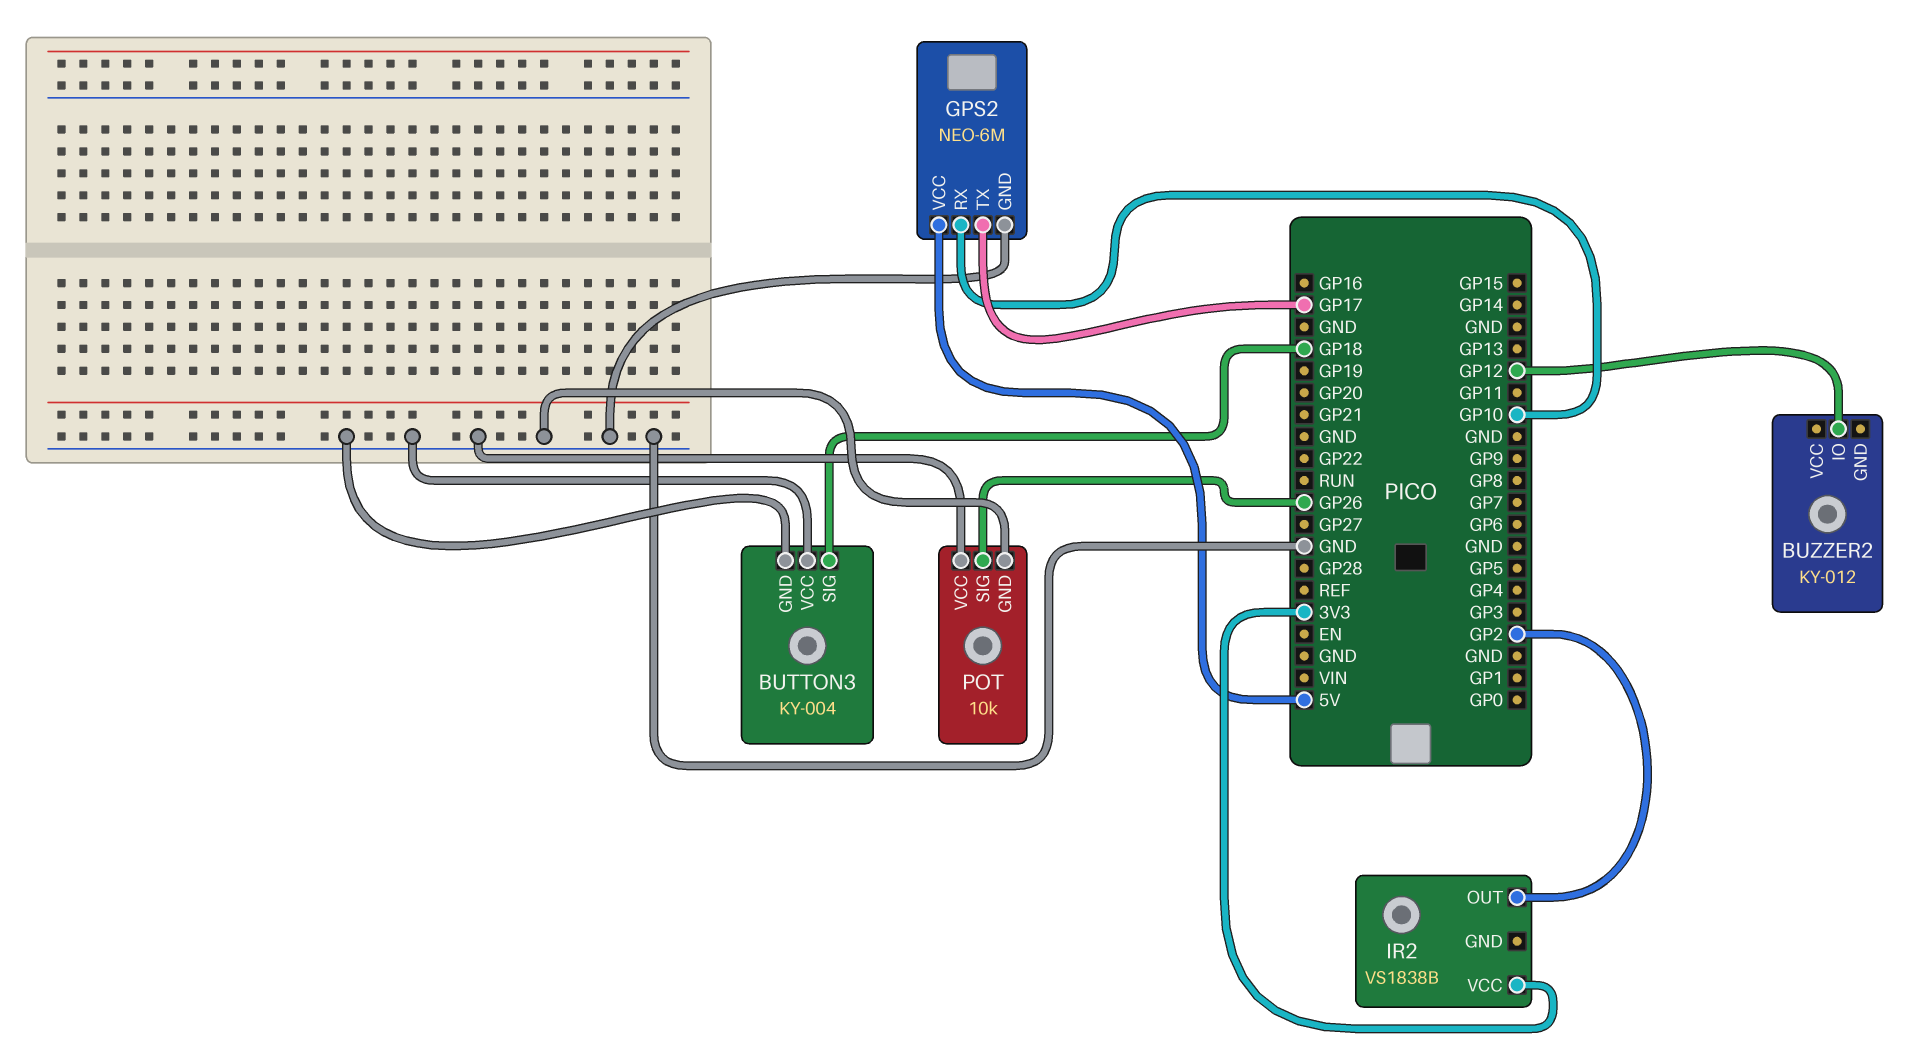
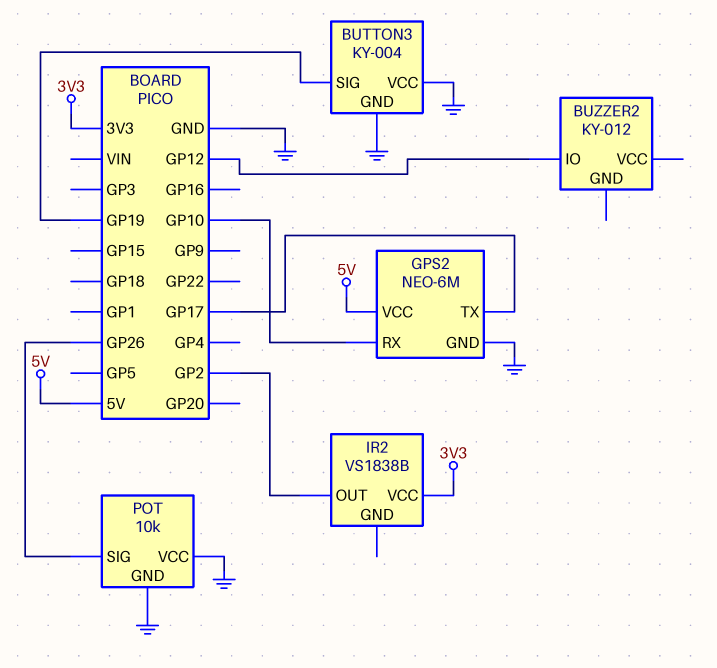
BUTTON3 pin SIG: GP18 -> GP19

